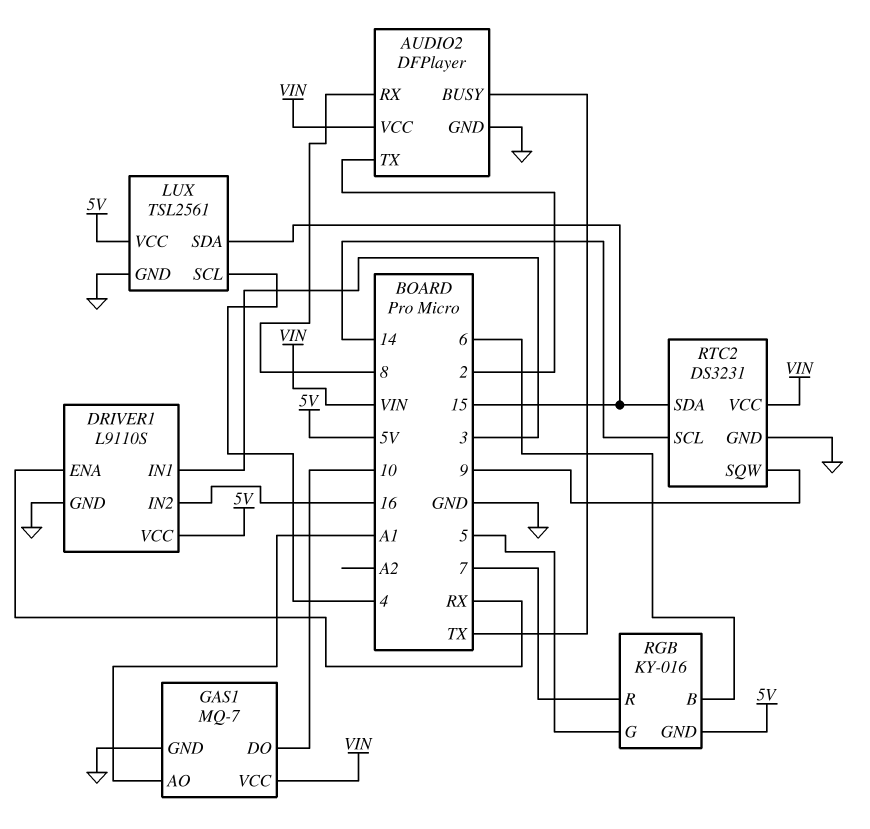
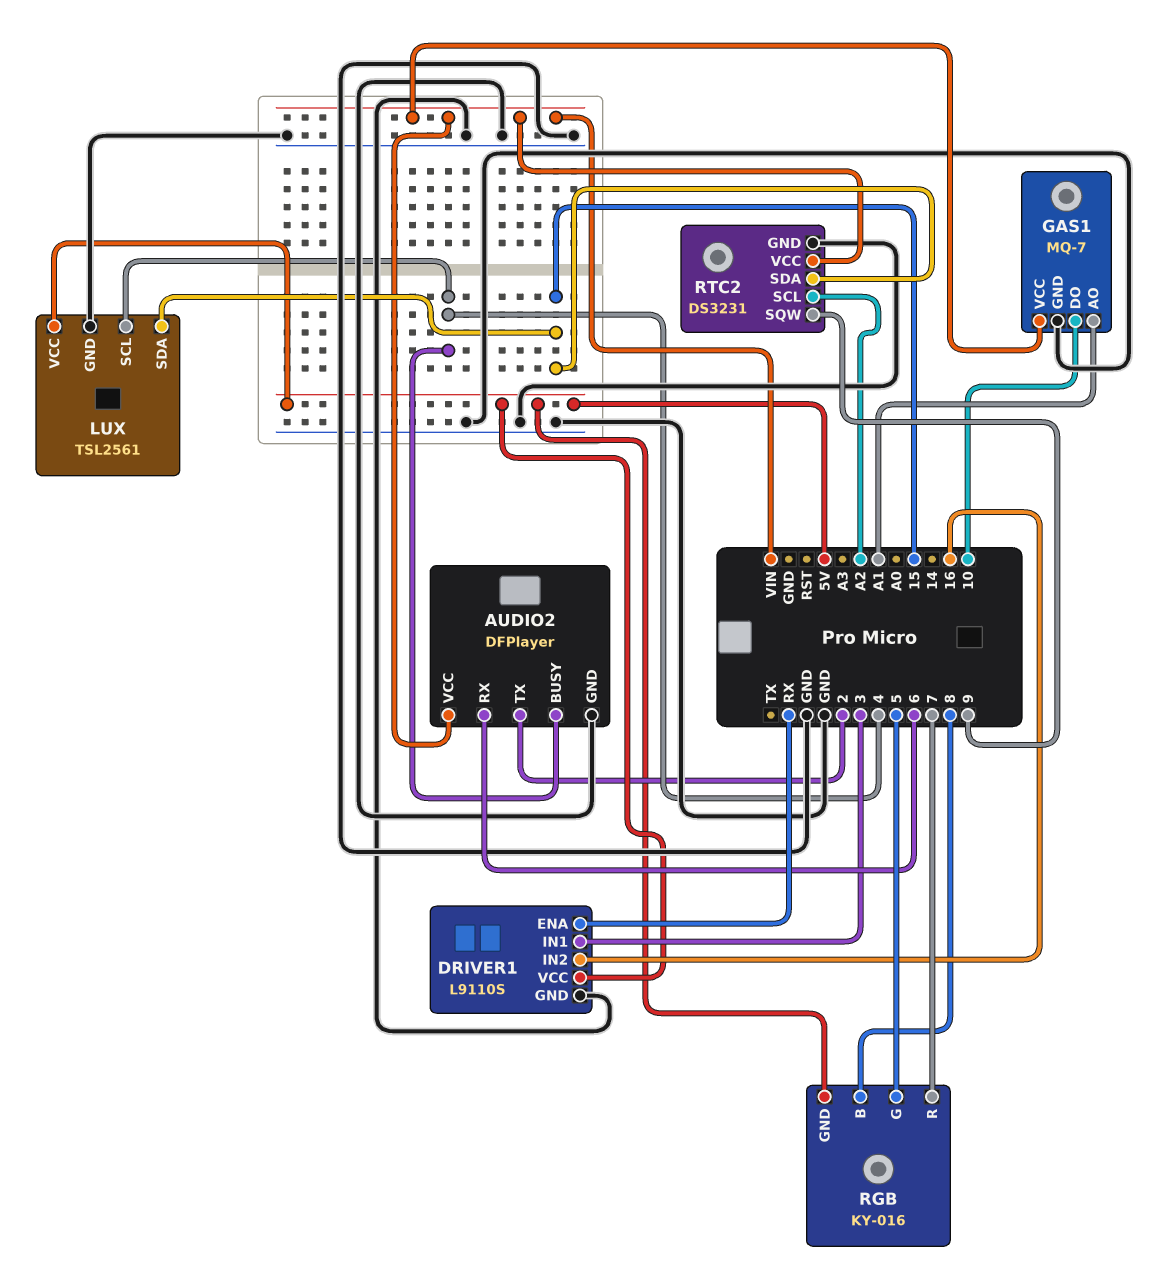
AUDIO2 pin BUSY: TX -> 4
AUDIO2 pin RX: 8 -> 6
RGB pin B: 6 -> 8
RTC2 pin SCL: 14 -> A2

